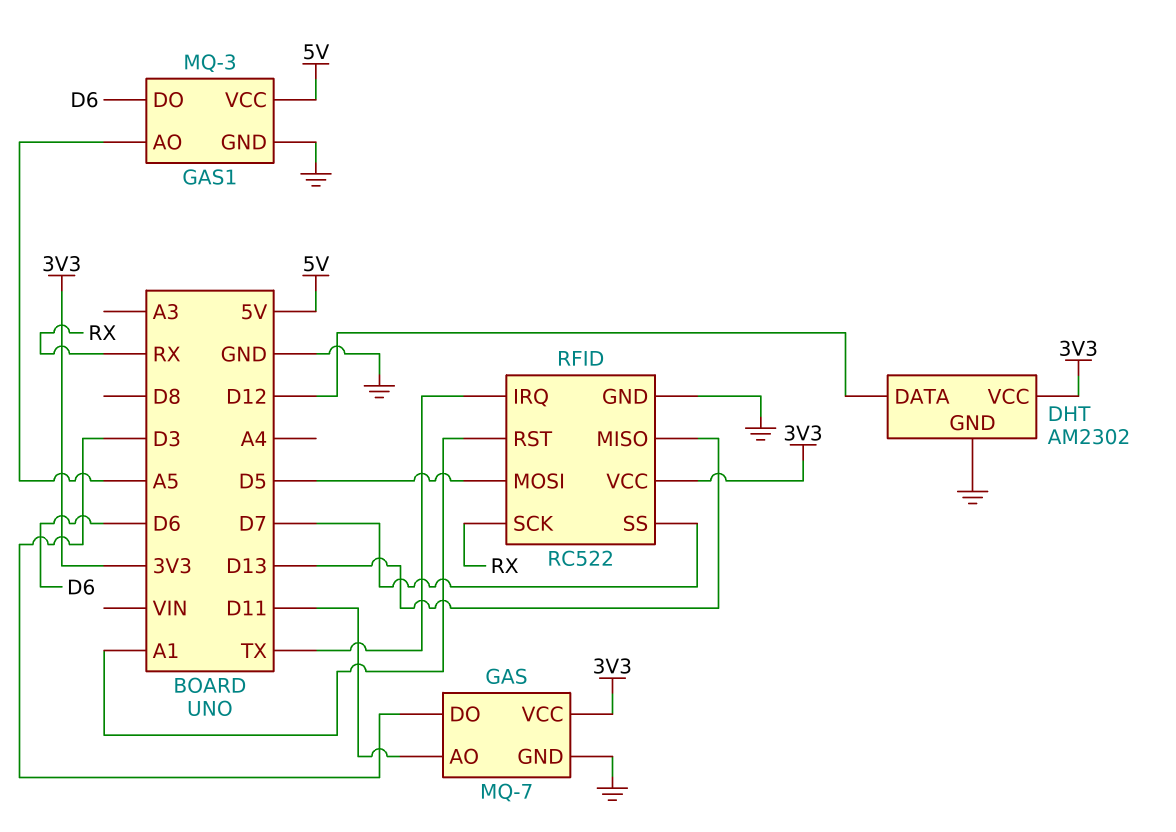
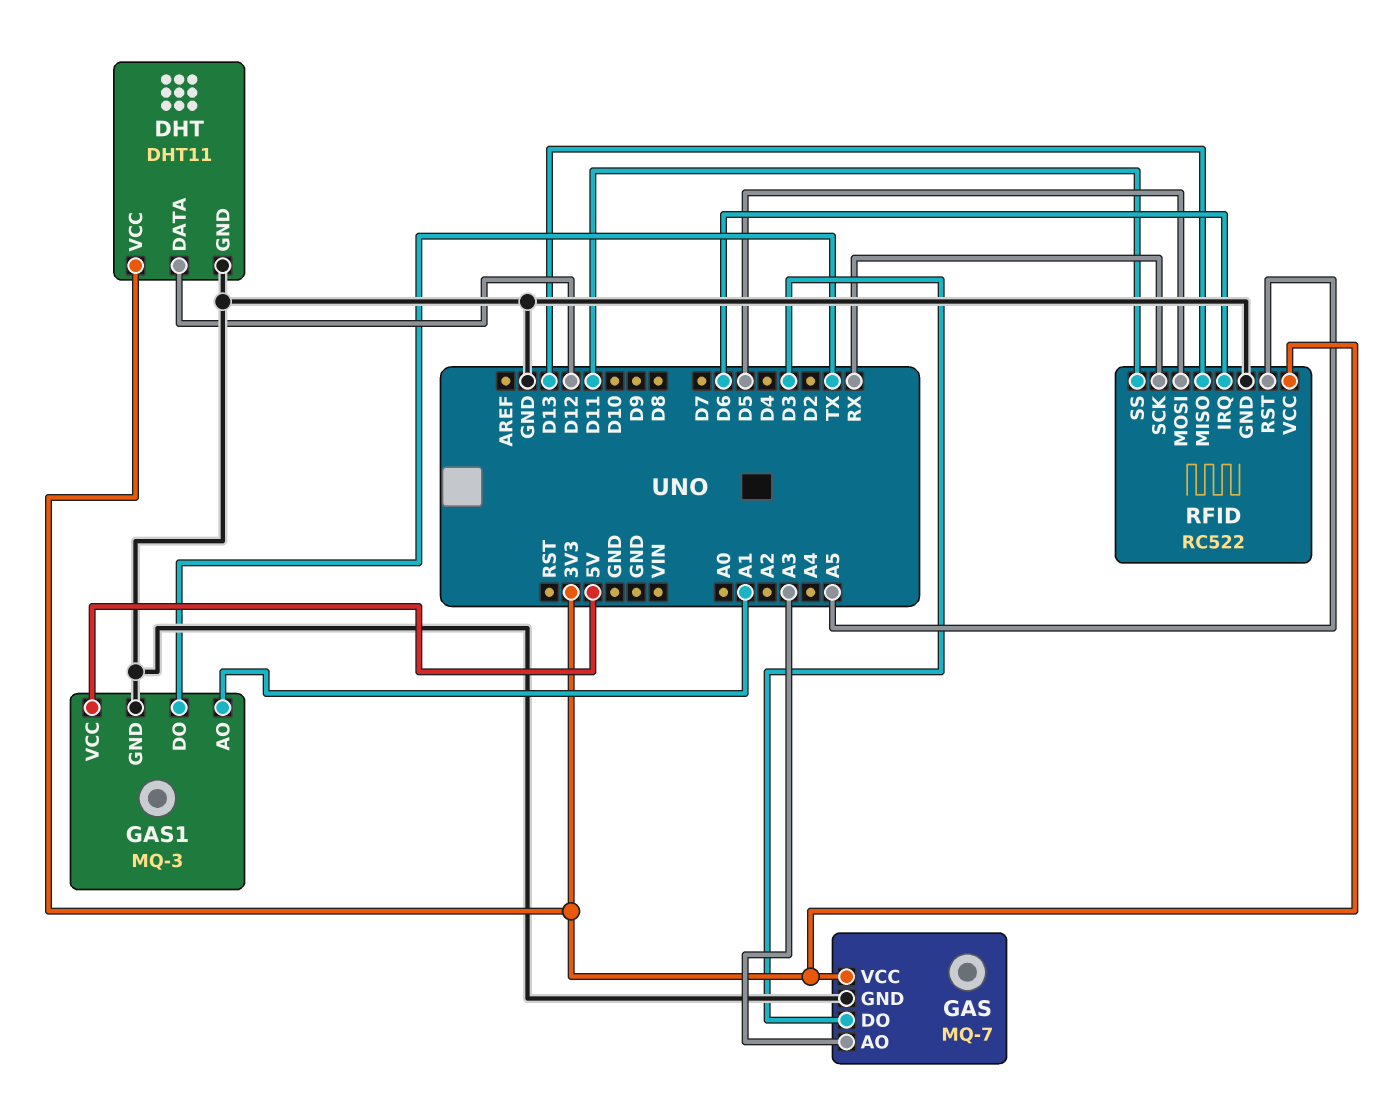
DHT: AM2302 -> DHT11
GAS pin AO: D11 -> A3
GAS1 pin AO: A5 -> A1
GAS1 pin DO: D6 -> TX
RFID pin IRQ: TX -> D6
RFID pin RST: A1 -> A5
RFID pin SS: D7 -> D11

